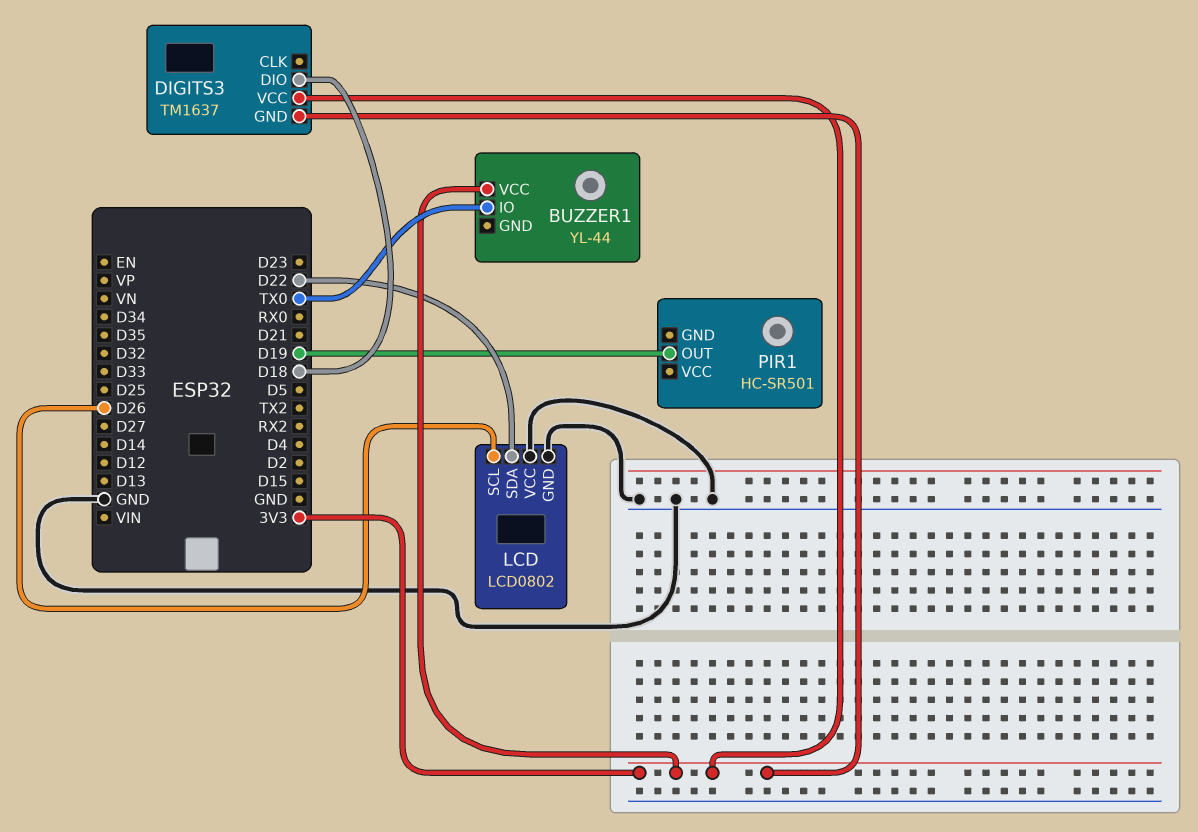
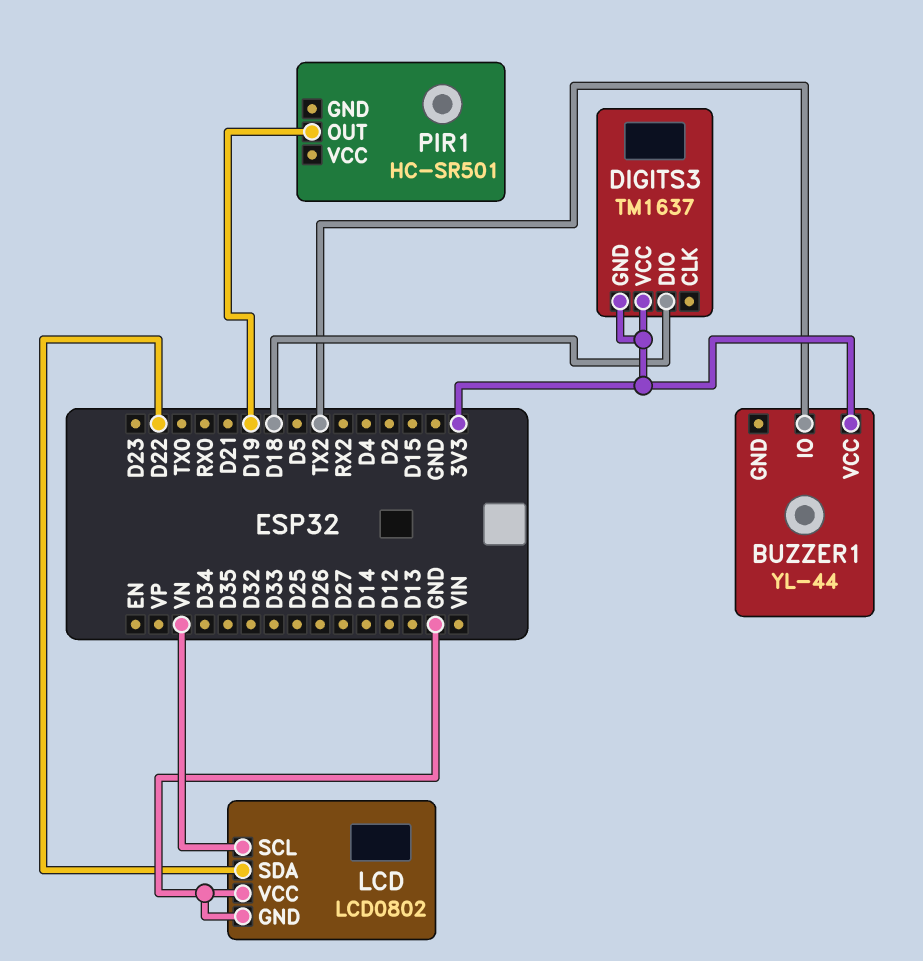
BUZZER1 pin IO: TX0 -> TX2
LCD pin SCL: D26 -> VN

